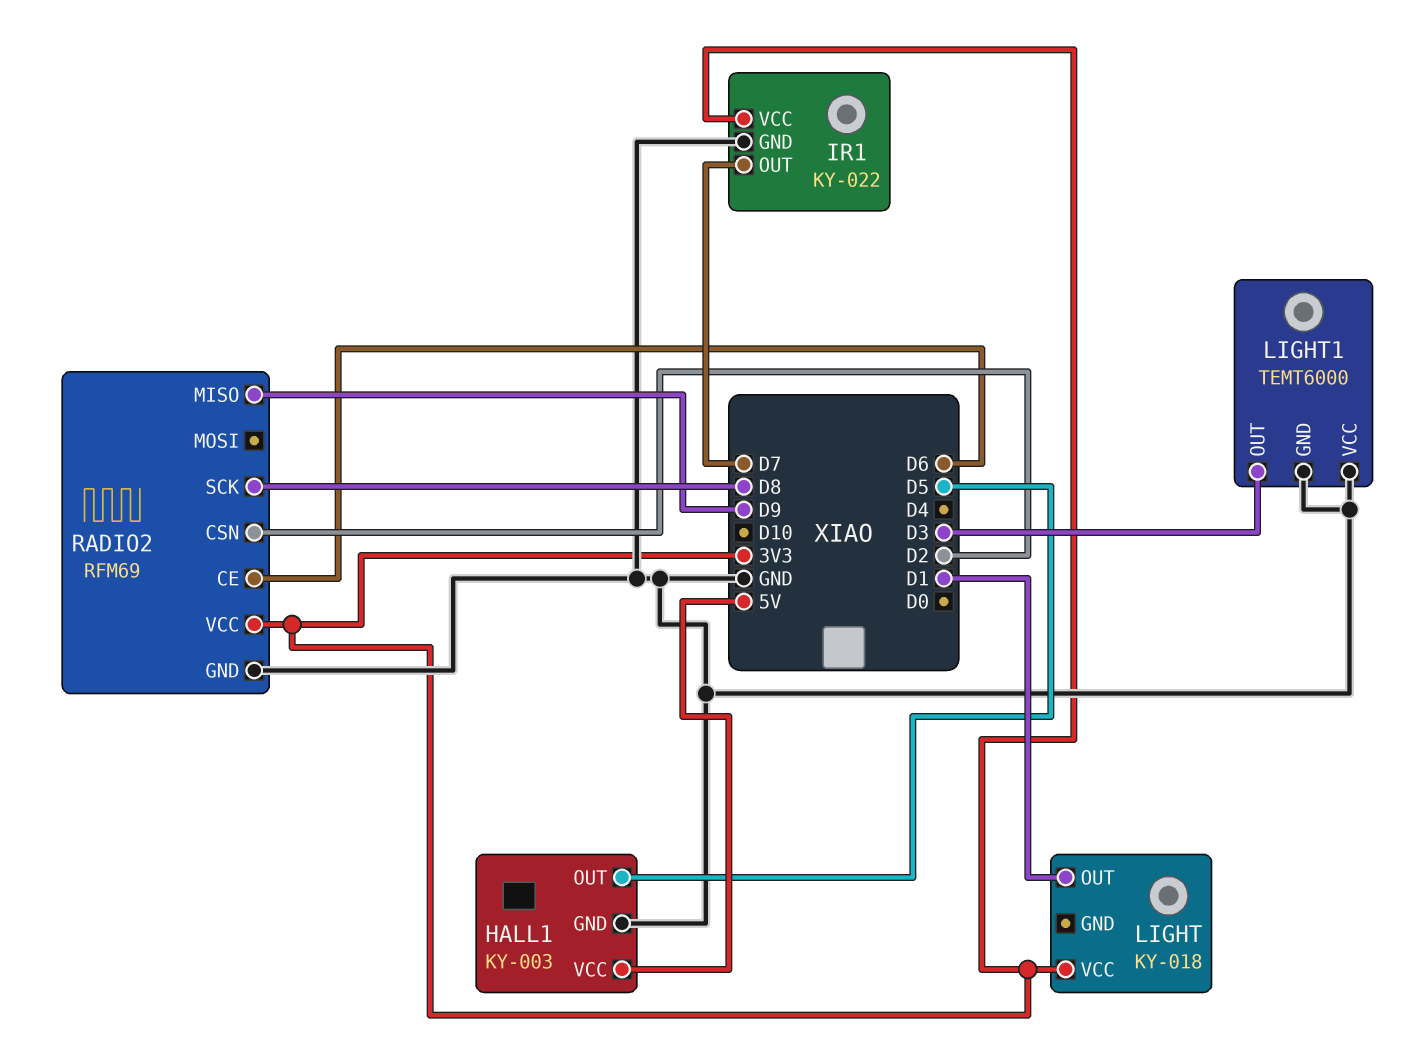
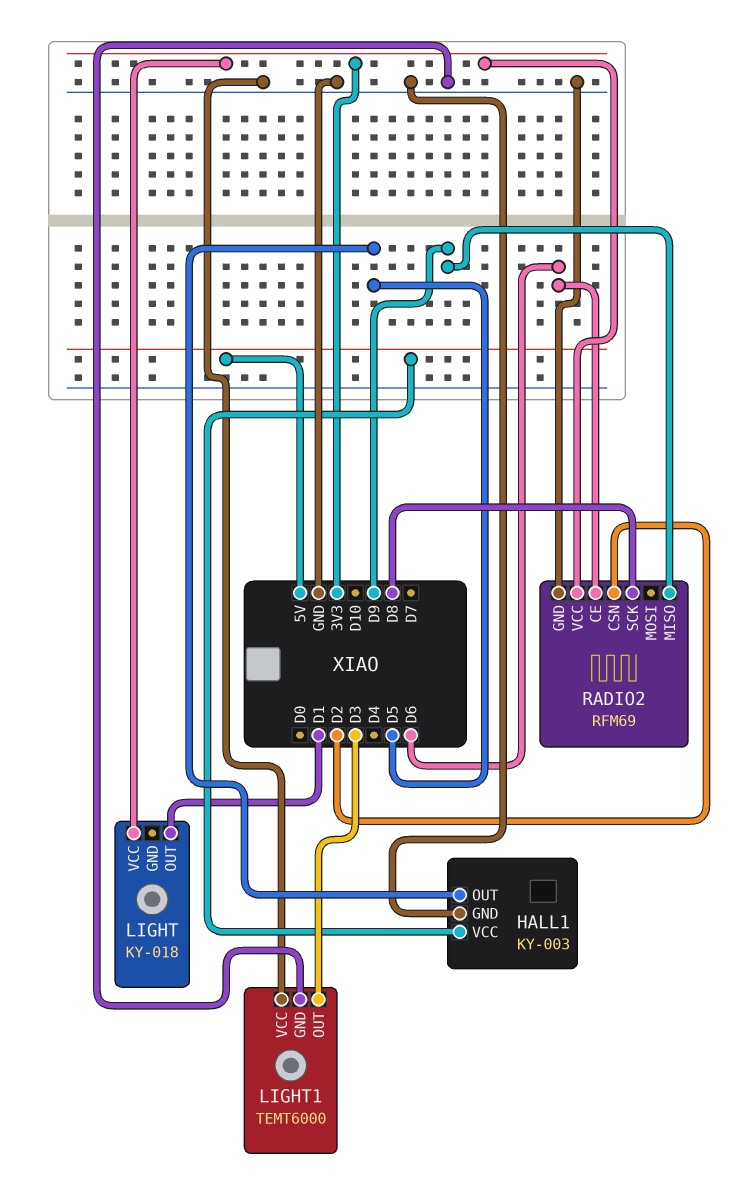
IR1: KY-022 -> none
IR1 pin GND: GND -> none
IR1 pin OUT: D7 -> none
IR1 pin VCC: 3V3 -> none

